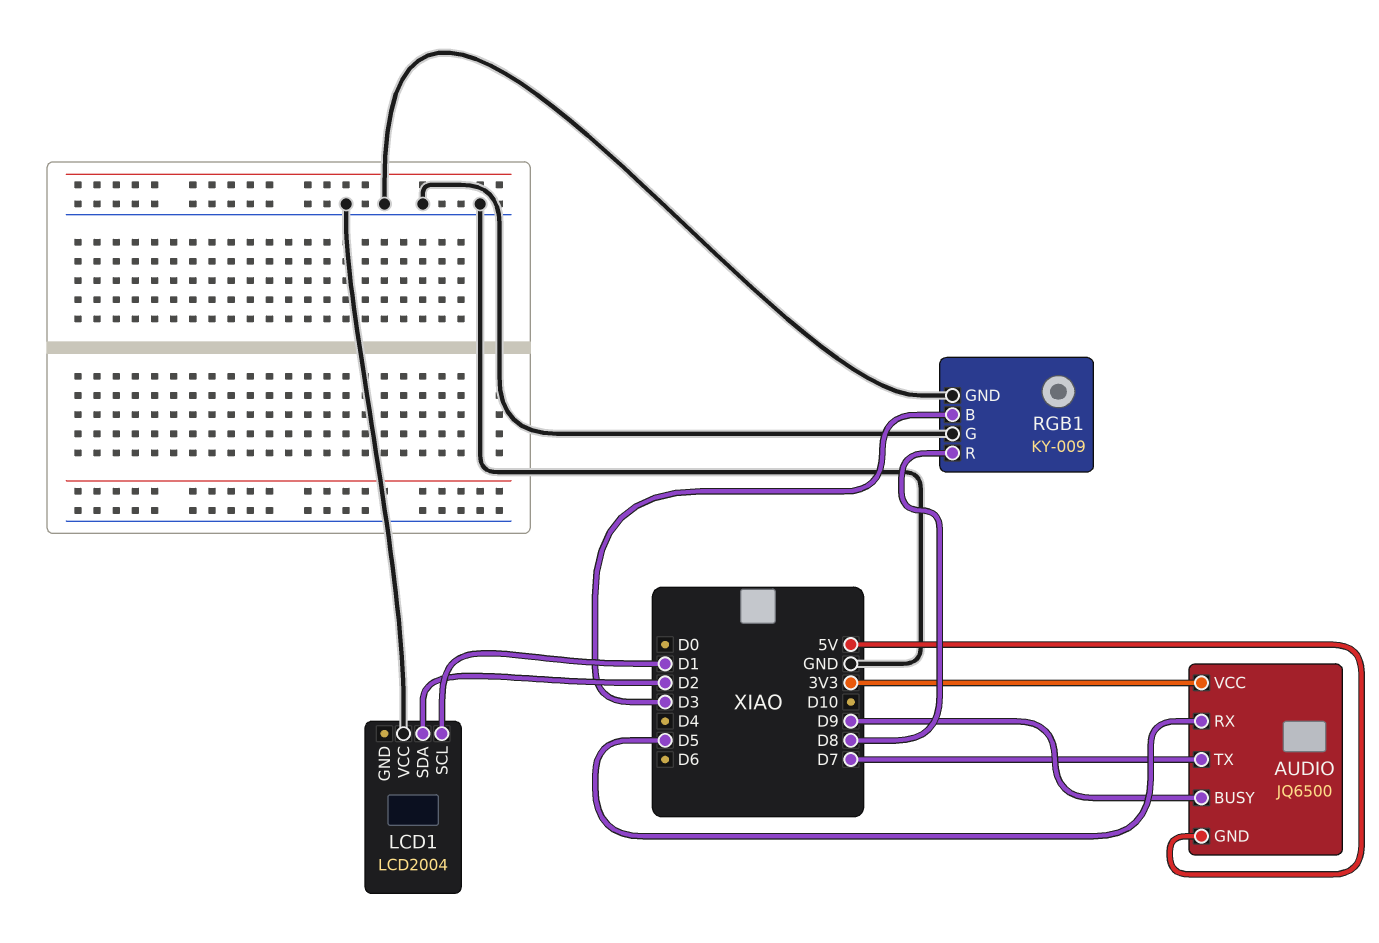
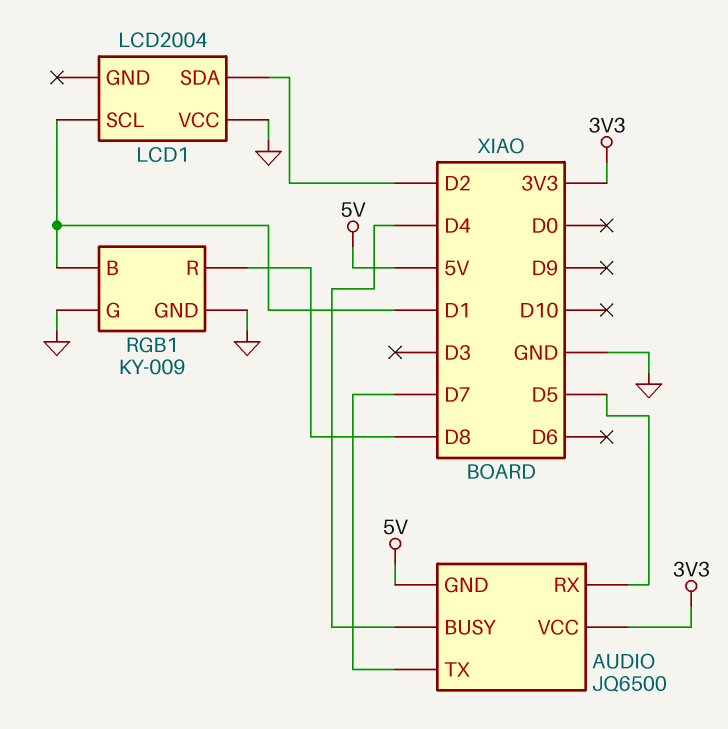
AUDIO pin BUSY: D9 -> D4
RGB1 pin B: D3 -> D1

